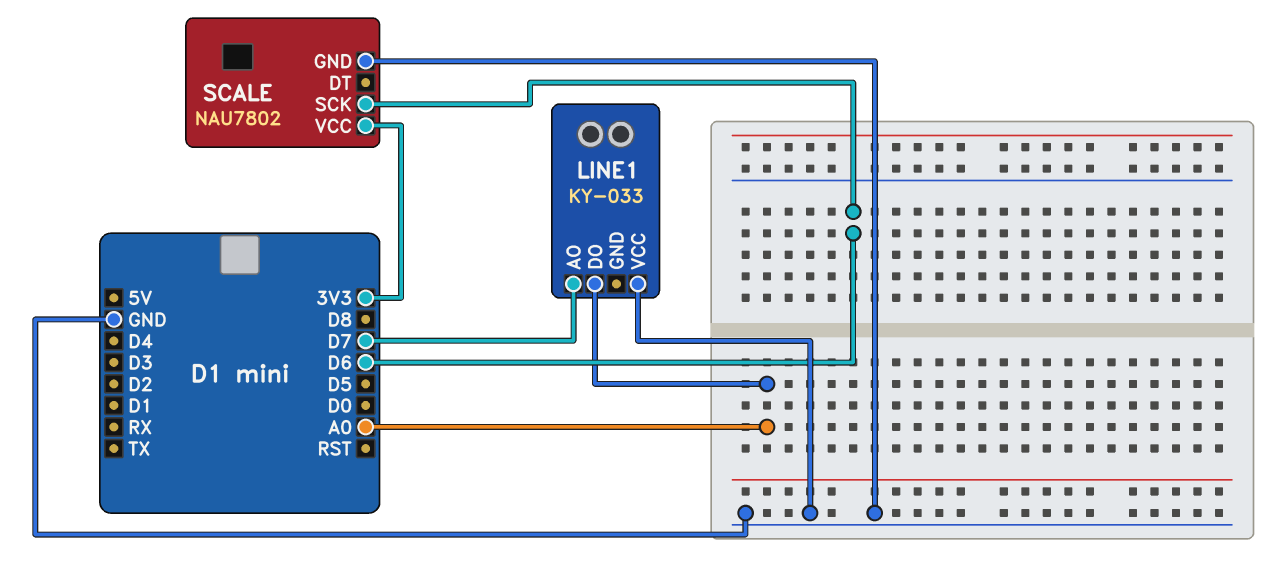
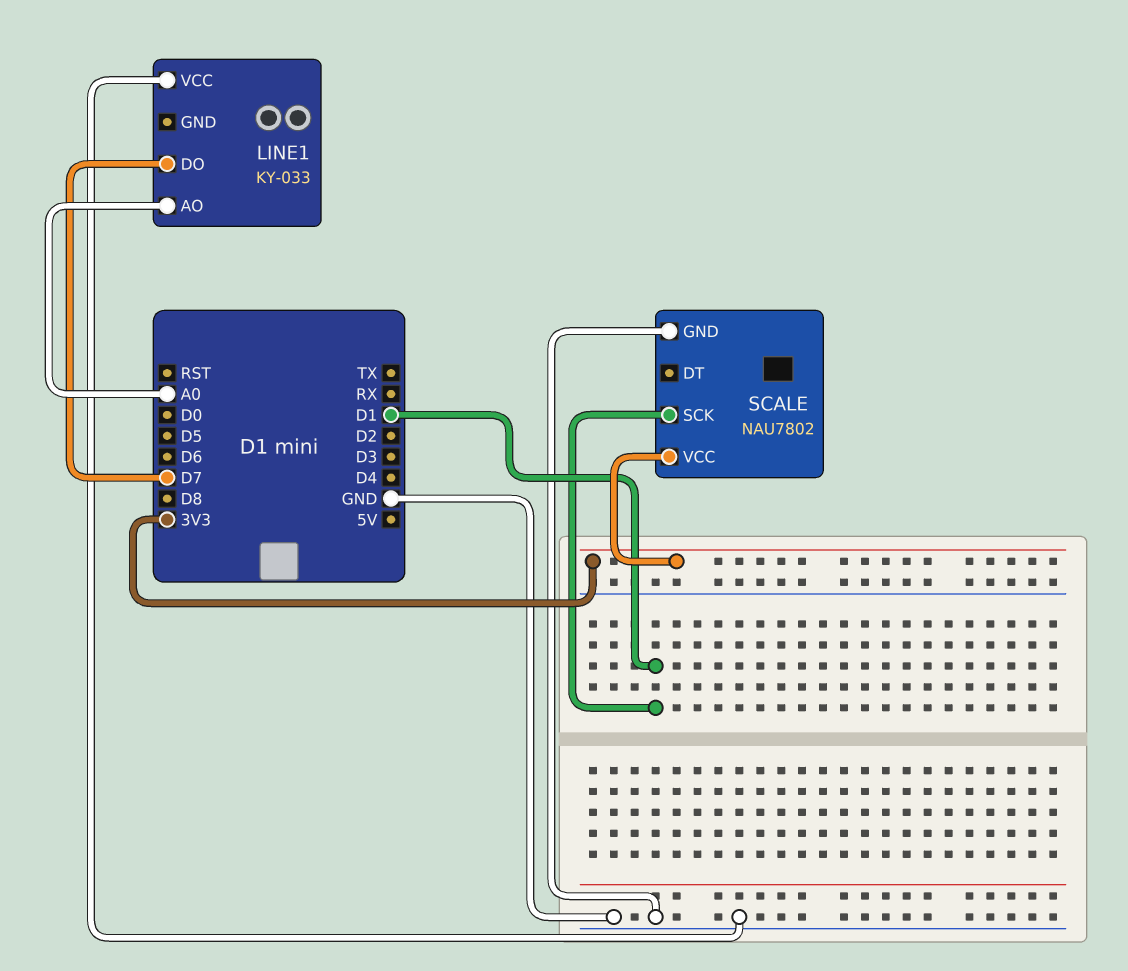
LINE1 pin AO: D7 -> A0
LINE1 pin DO: A0 -> D7
SCALE pin SCK: D6 -> D1

